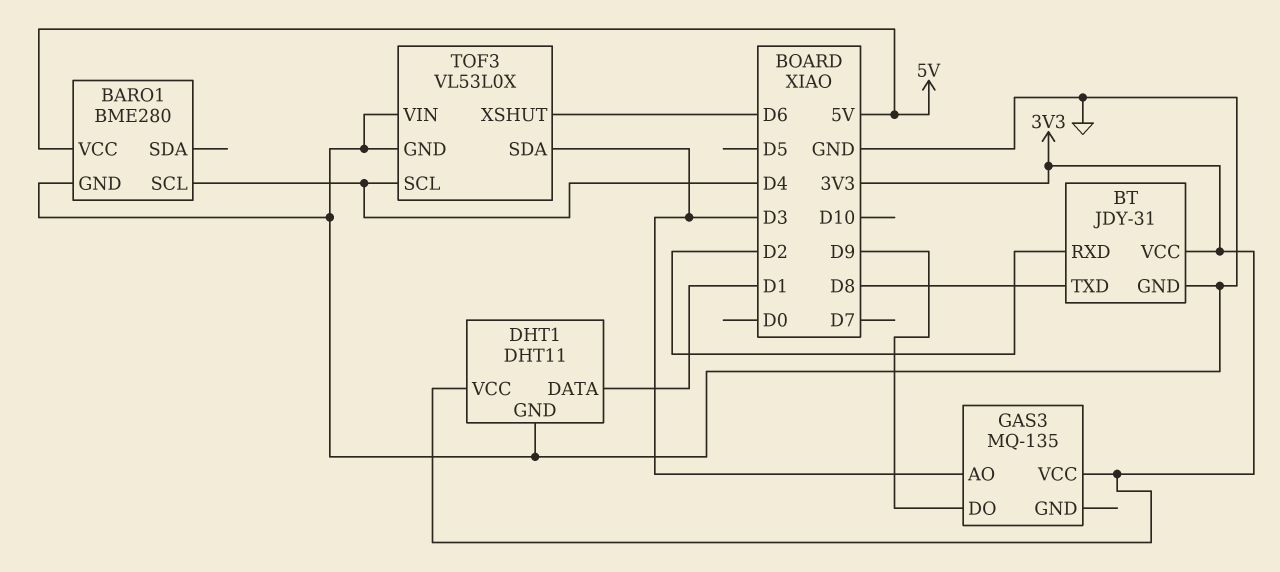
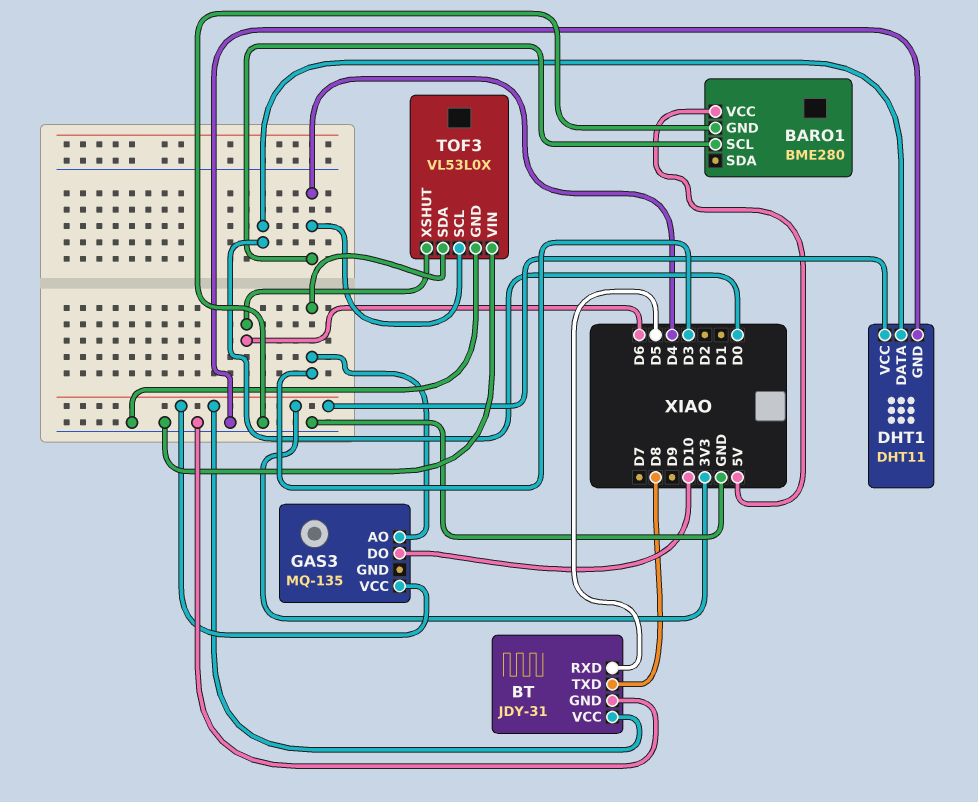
BT pin RXD: D2 -> D5
DHT1 pin DATA: D1 -> D0
GAS3 pin DO: D9 -> D10

